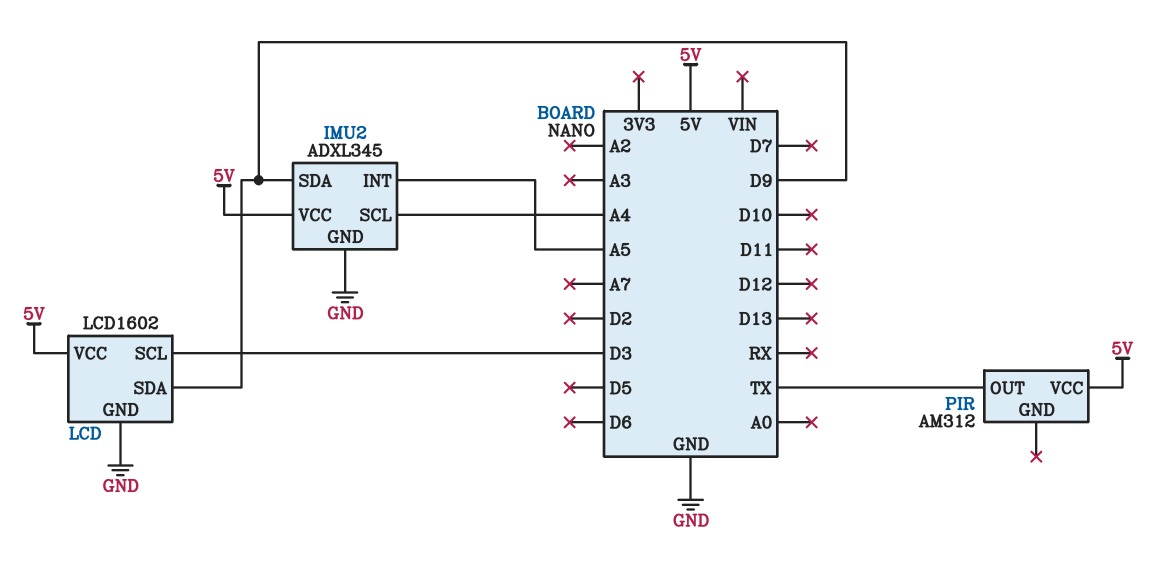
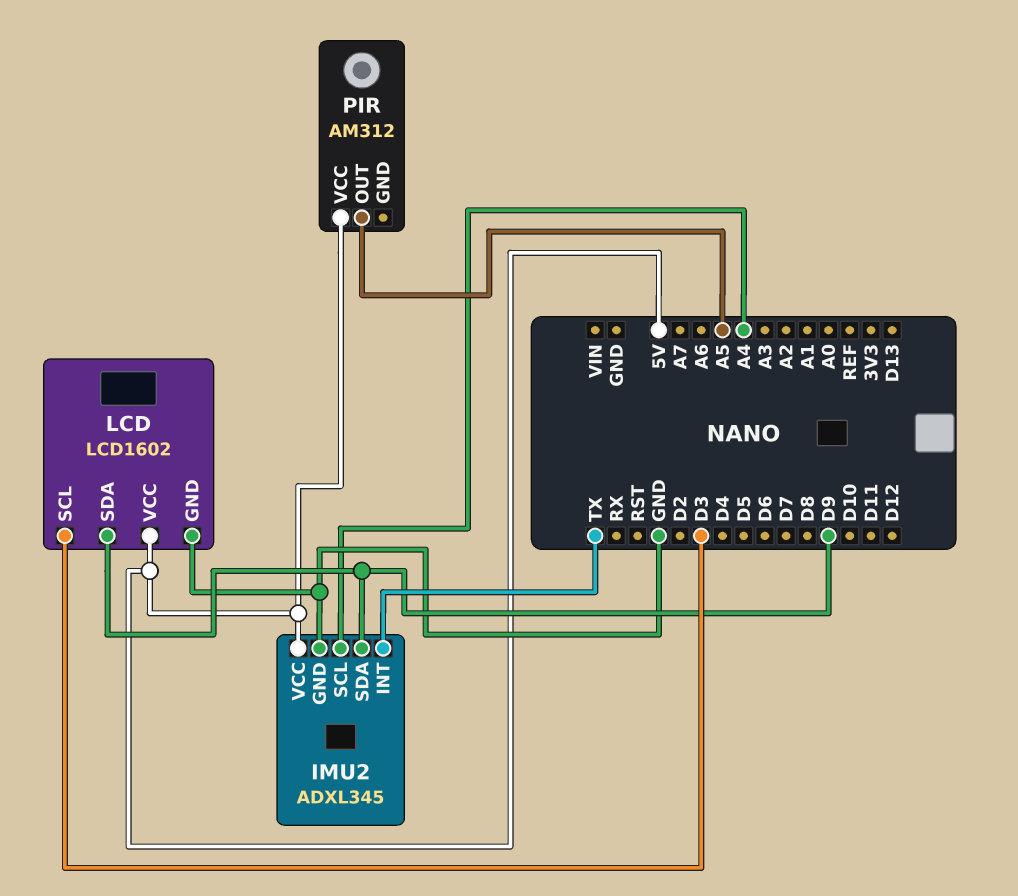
IMU2 pin INT: A5 -> TX
PIR pin OUT: TX -> A5

